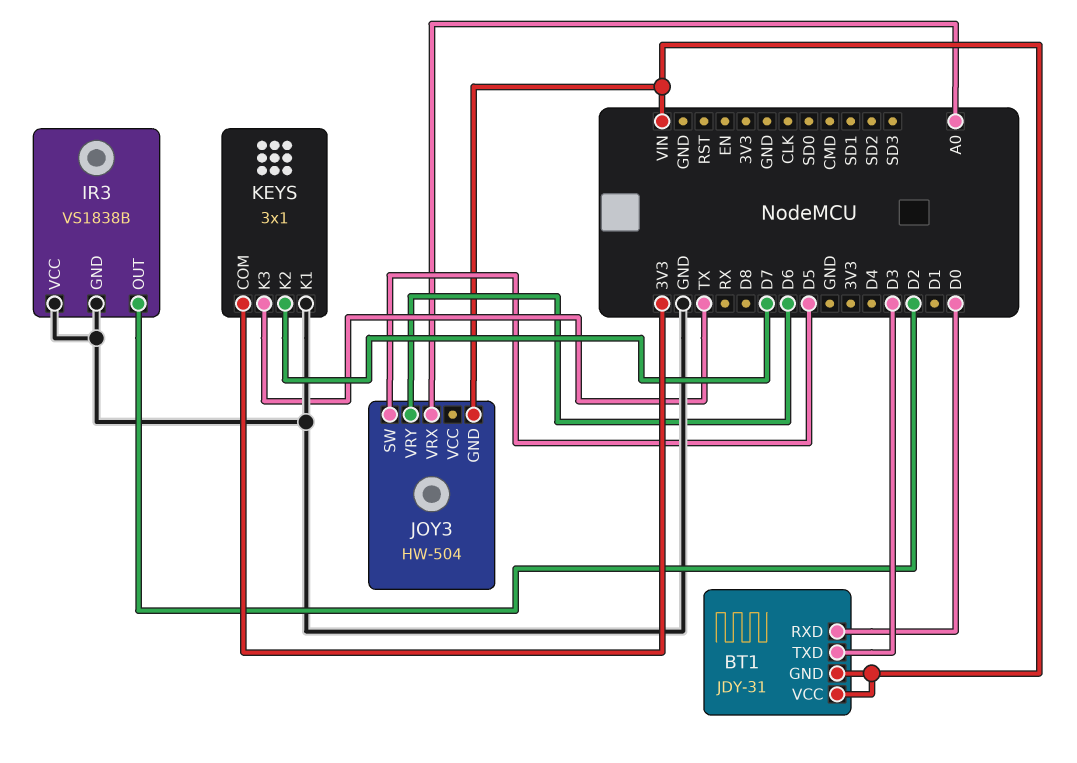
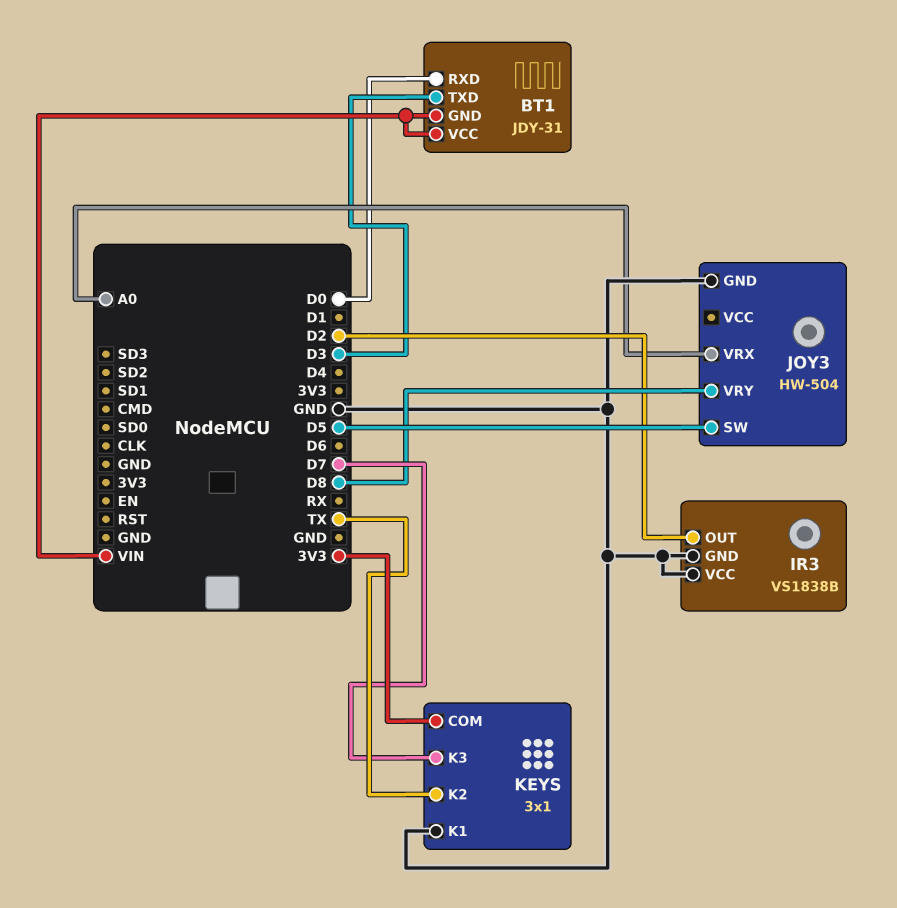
JOY3 pin GND: VIN -> GND
JOY3 pin VRY: D6 -> D8
KEYS pin K2: D7 -> TX
KEYS pin K3: TX -> D7

